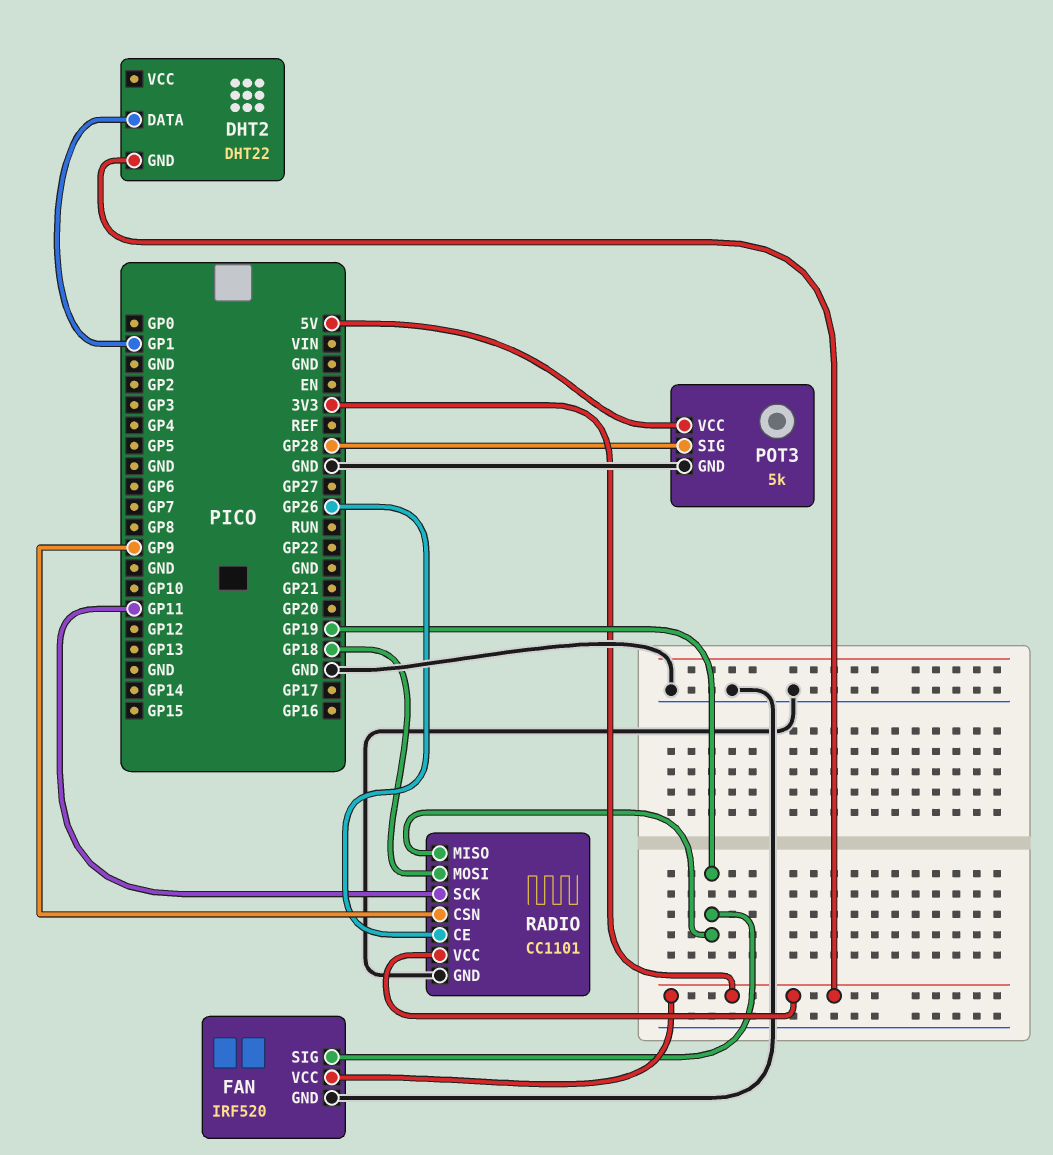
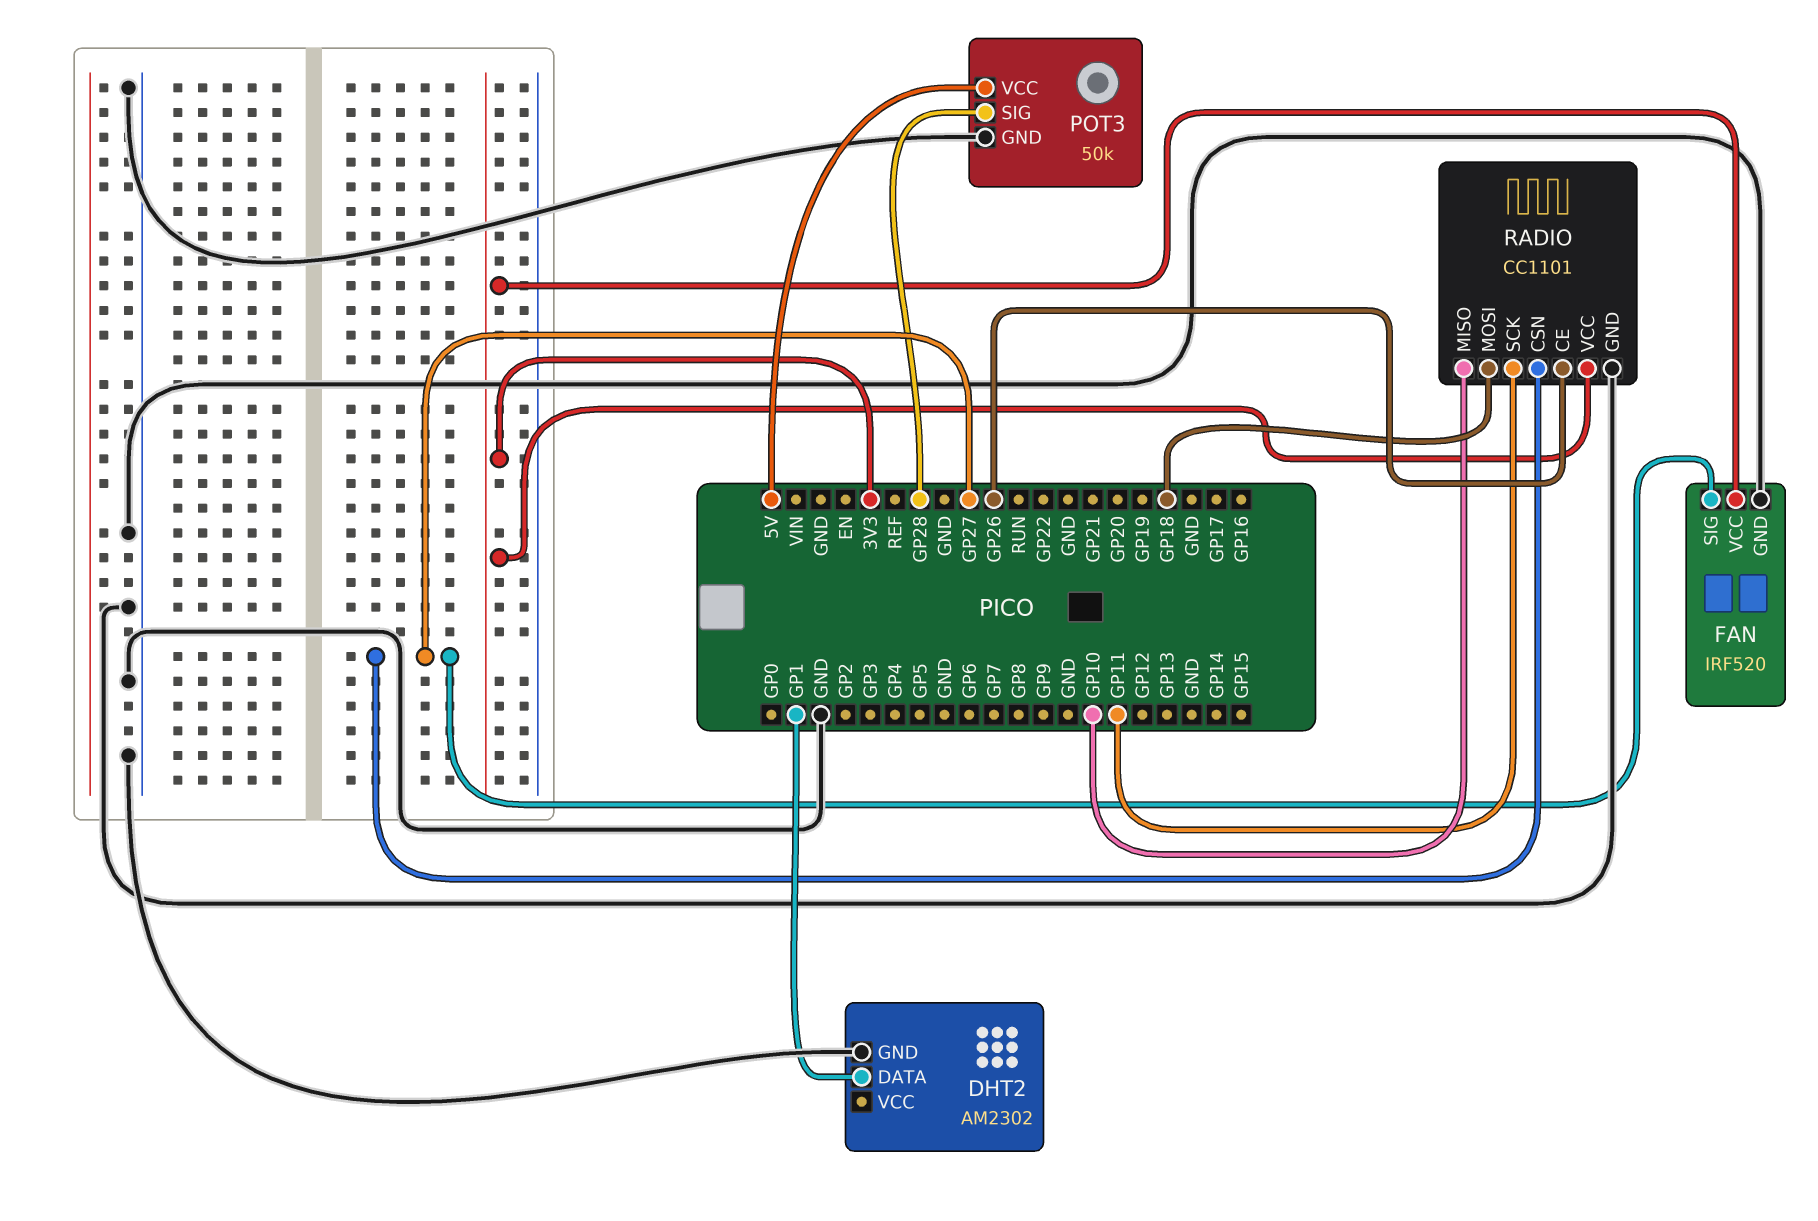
DHT2: DHT22 -> AM2302
DHT2 pin GND: 3V3 -> GND
FAN pin SIG: GP19 -> GP27
POT3: 5k -> 50k
RADIO pin CSN: GP9 -> GP27
RADIO pin MISO: GP19 -> GP10

